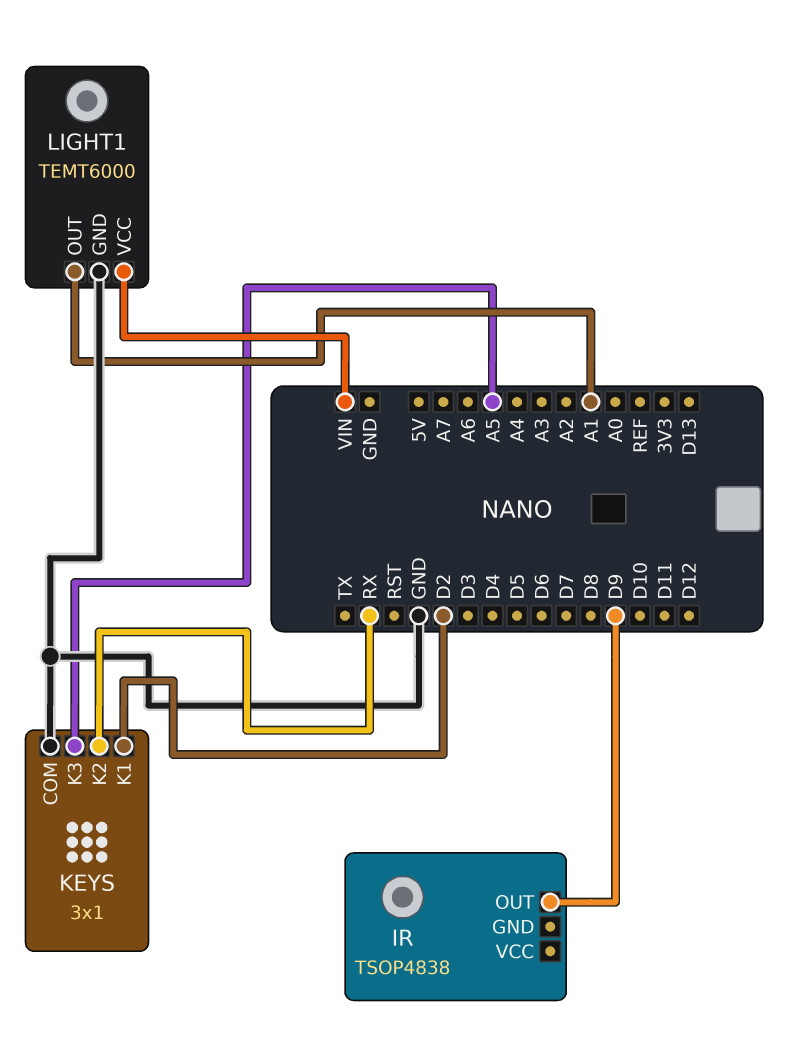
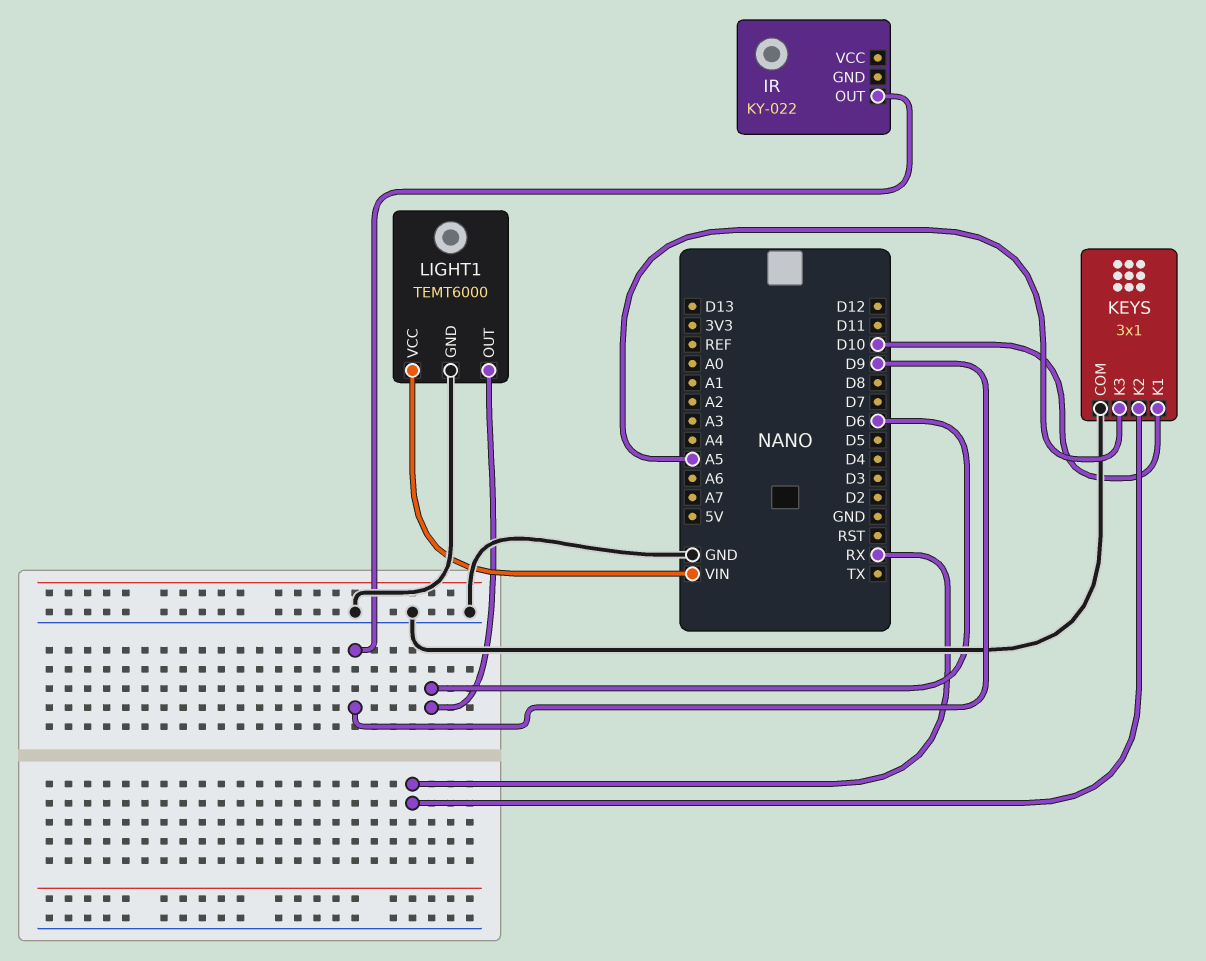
IR: TSOP4838 -> KY-022
KEYS pin K1: D2 -> D10
LIGHT1 pin OUT: A1 -> D6

